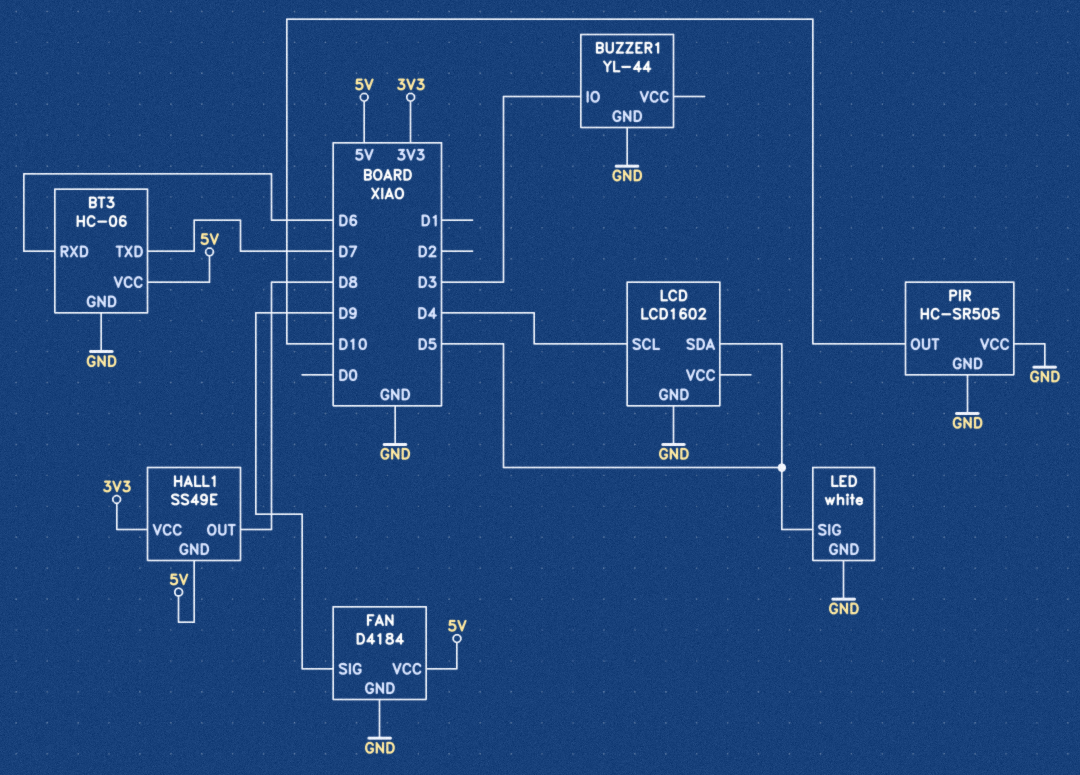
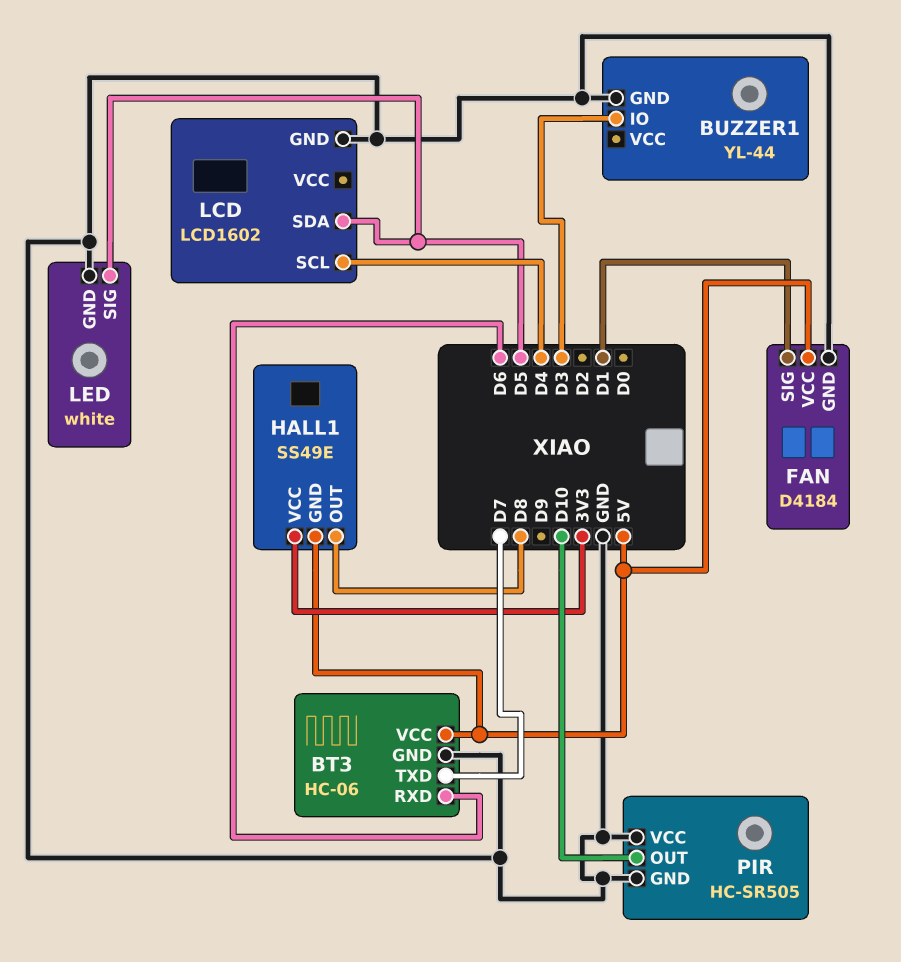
FAN pin SIG: D9 -> D1

